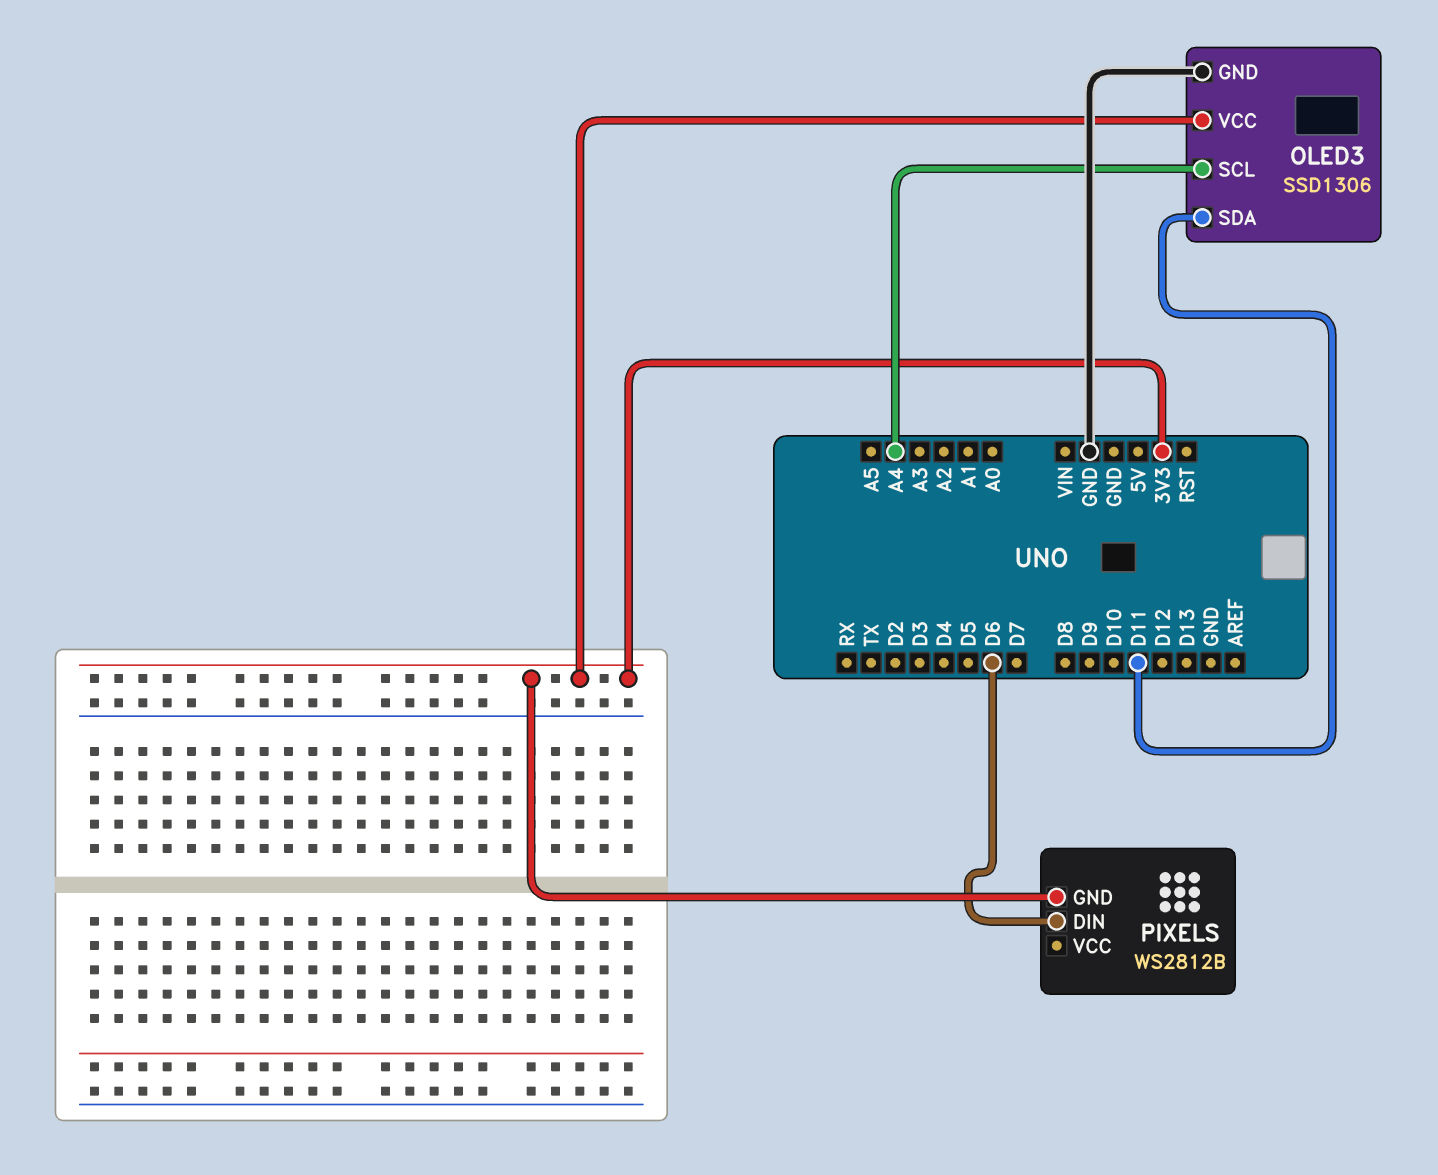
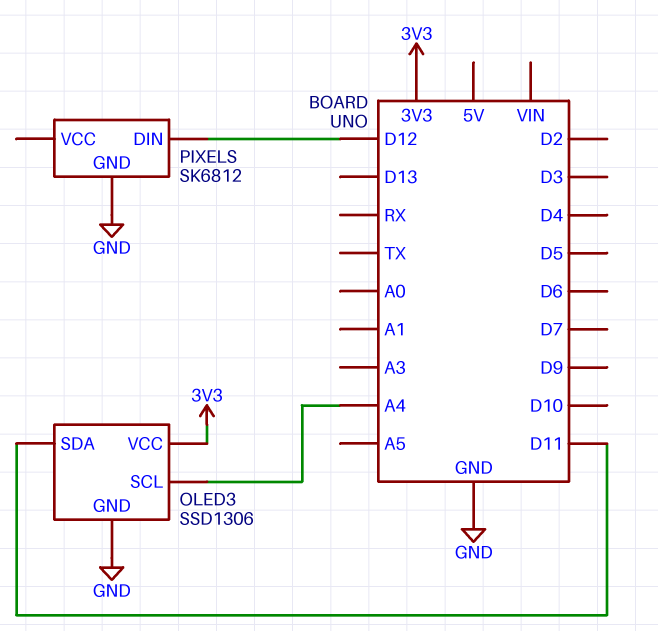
PIXELS: WS2812B -> SK6812
PIXELS pin DIN: D6 -> D12
PIXELS pin GND: 3V3 -> GND

